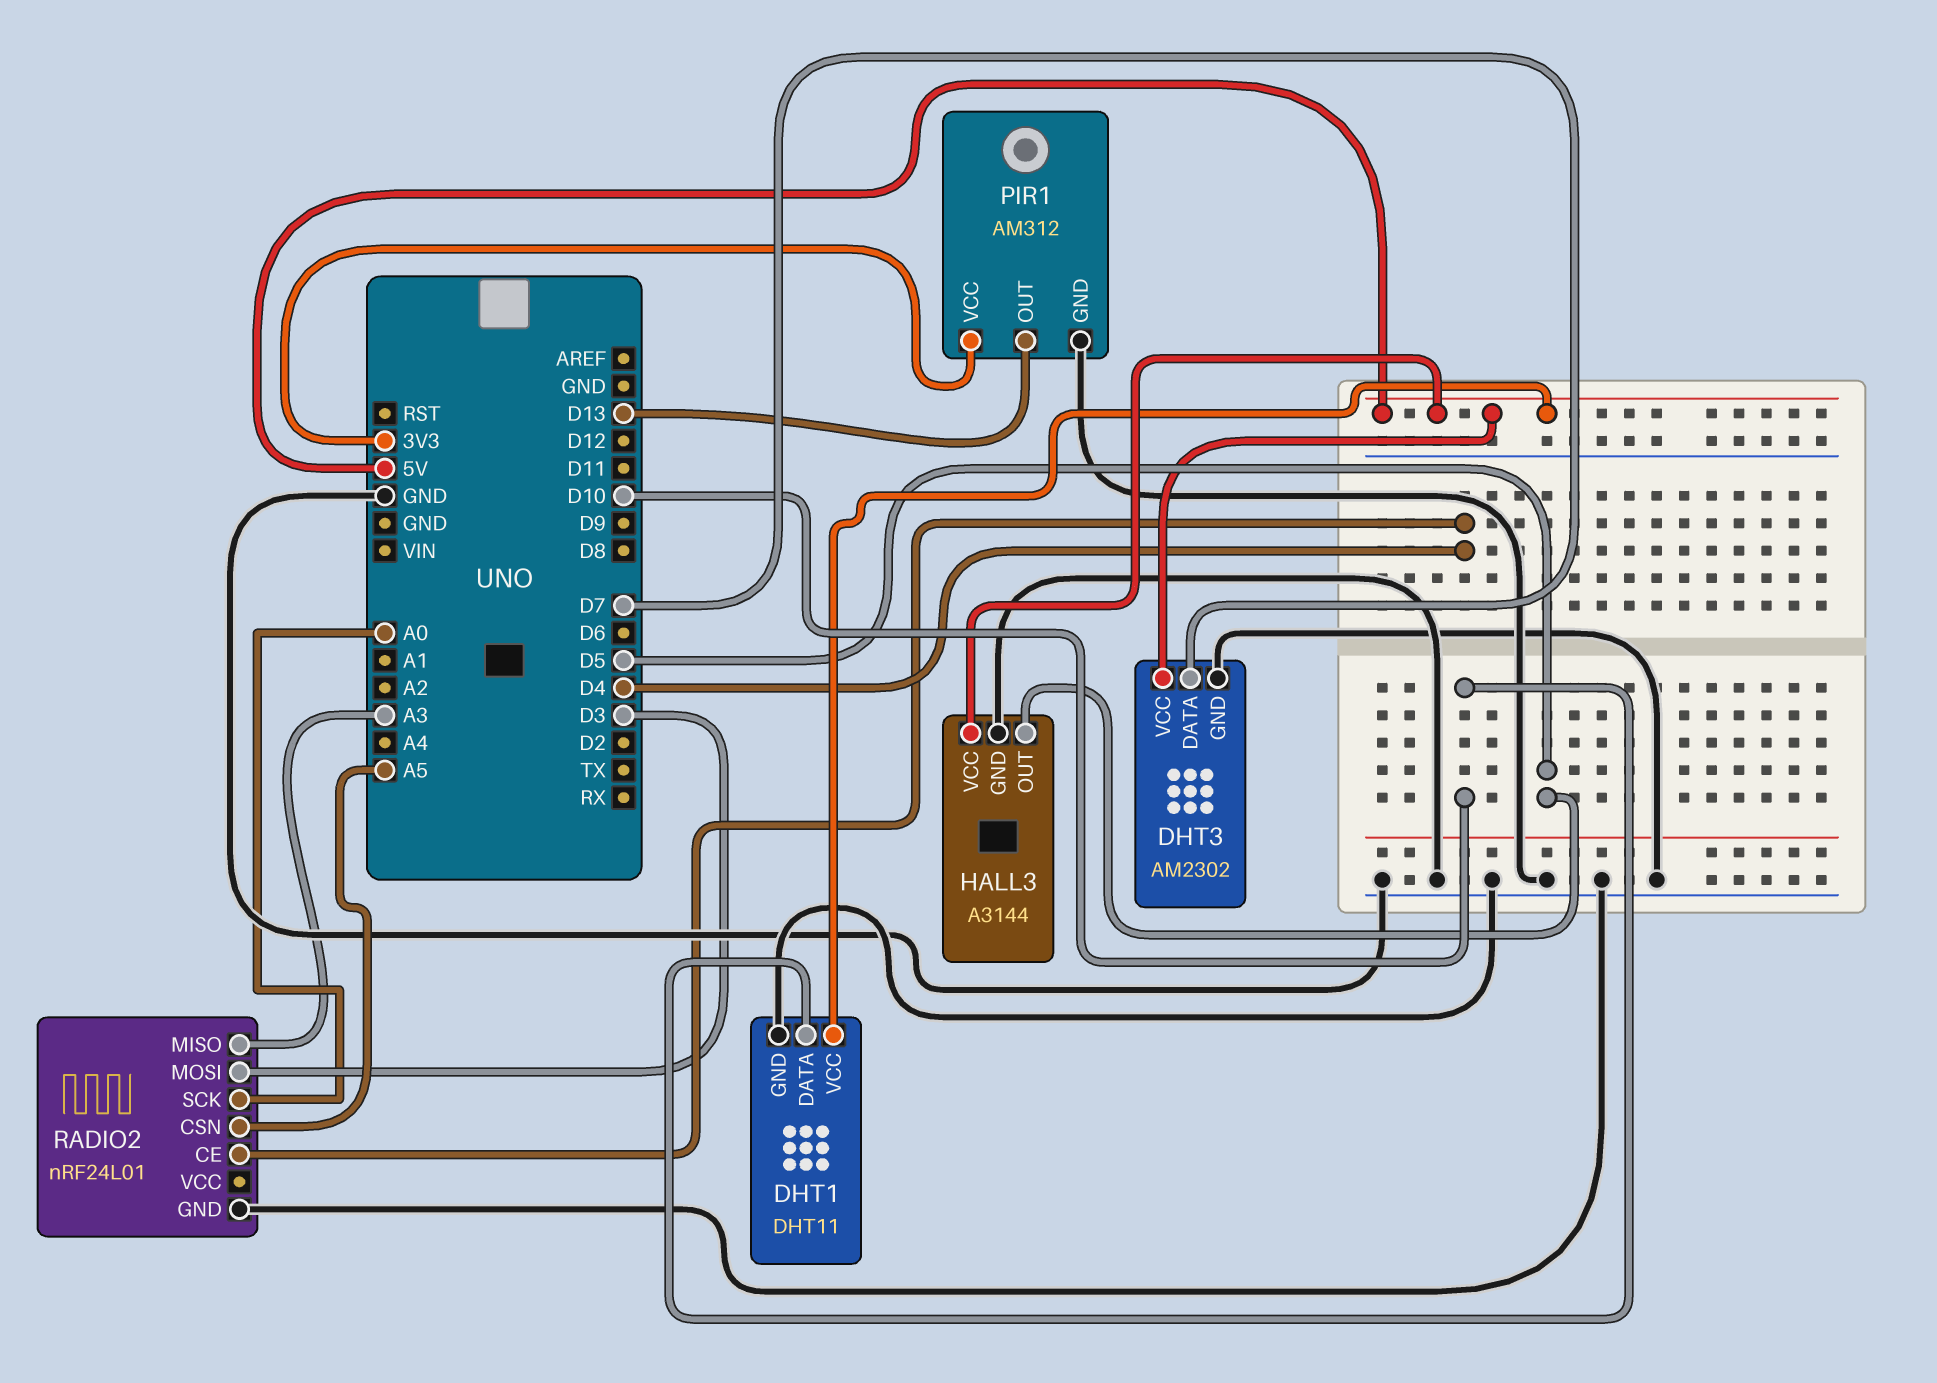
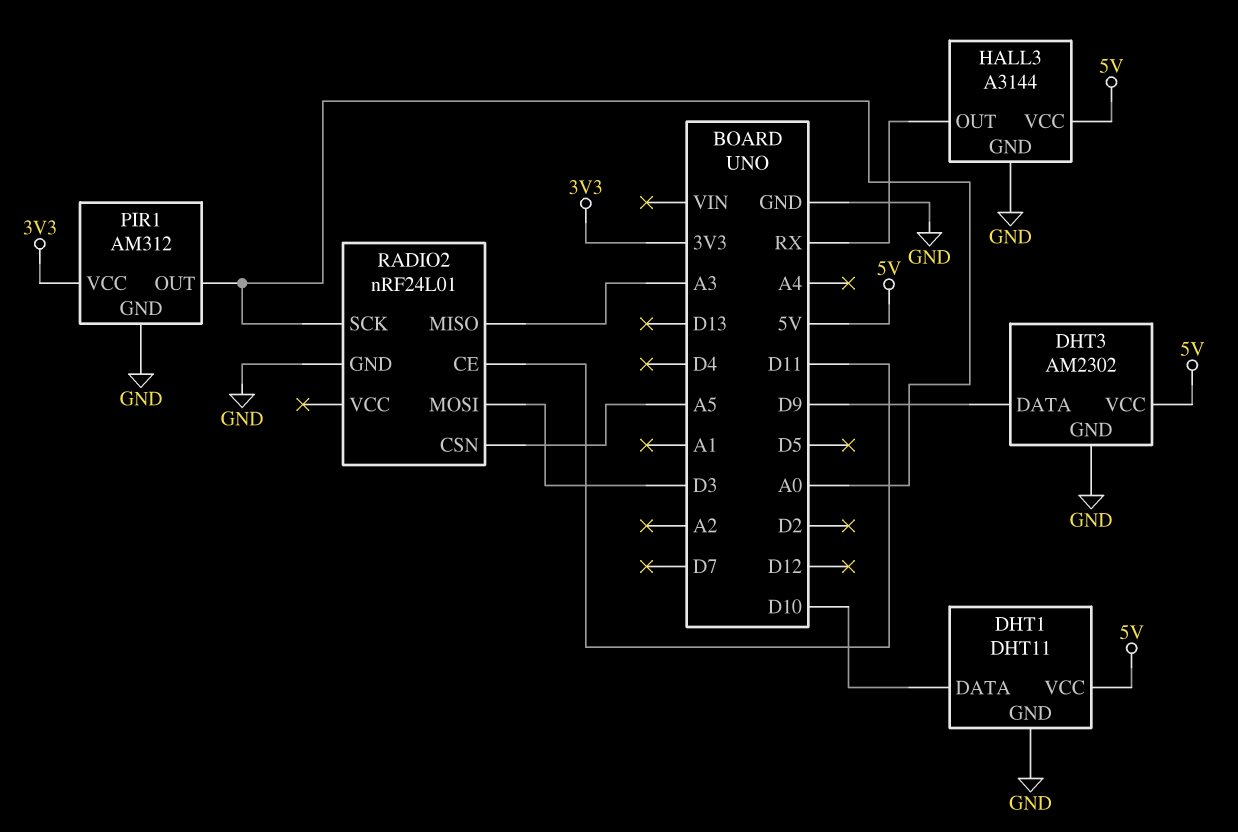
DHT3 pin DATA: D7 -> D9
HALL3 pin OUT: D5 -> RX
PIR1 pin OUT: D13 -> A0
RADIO2 pin CE: D4 -> D11

